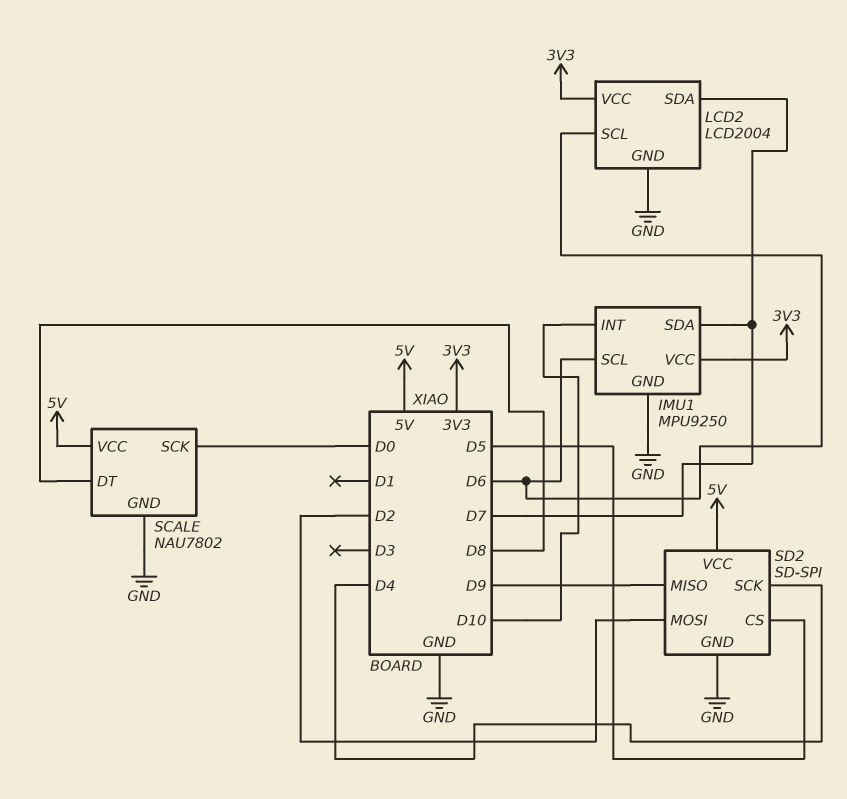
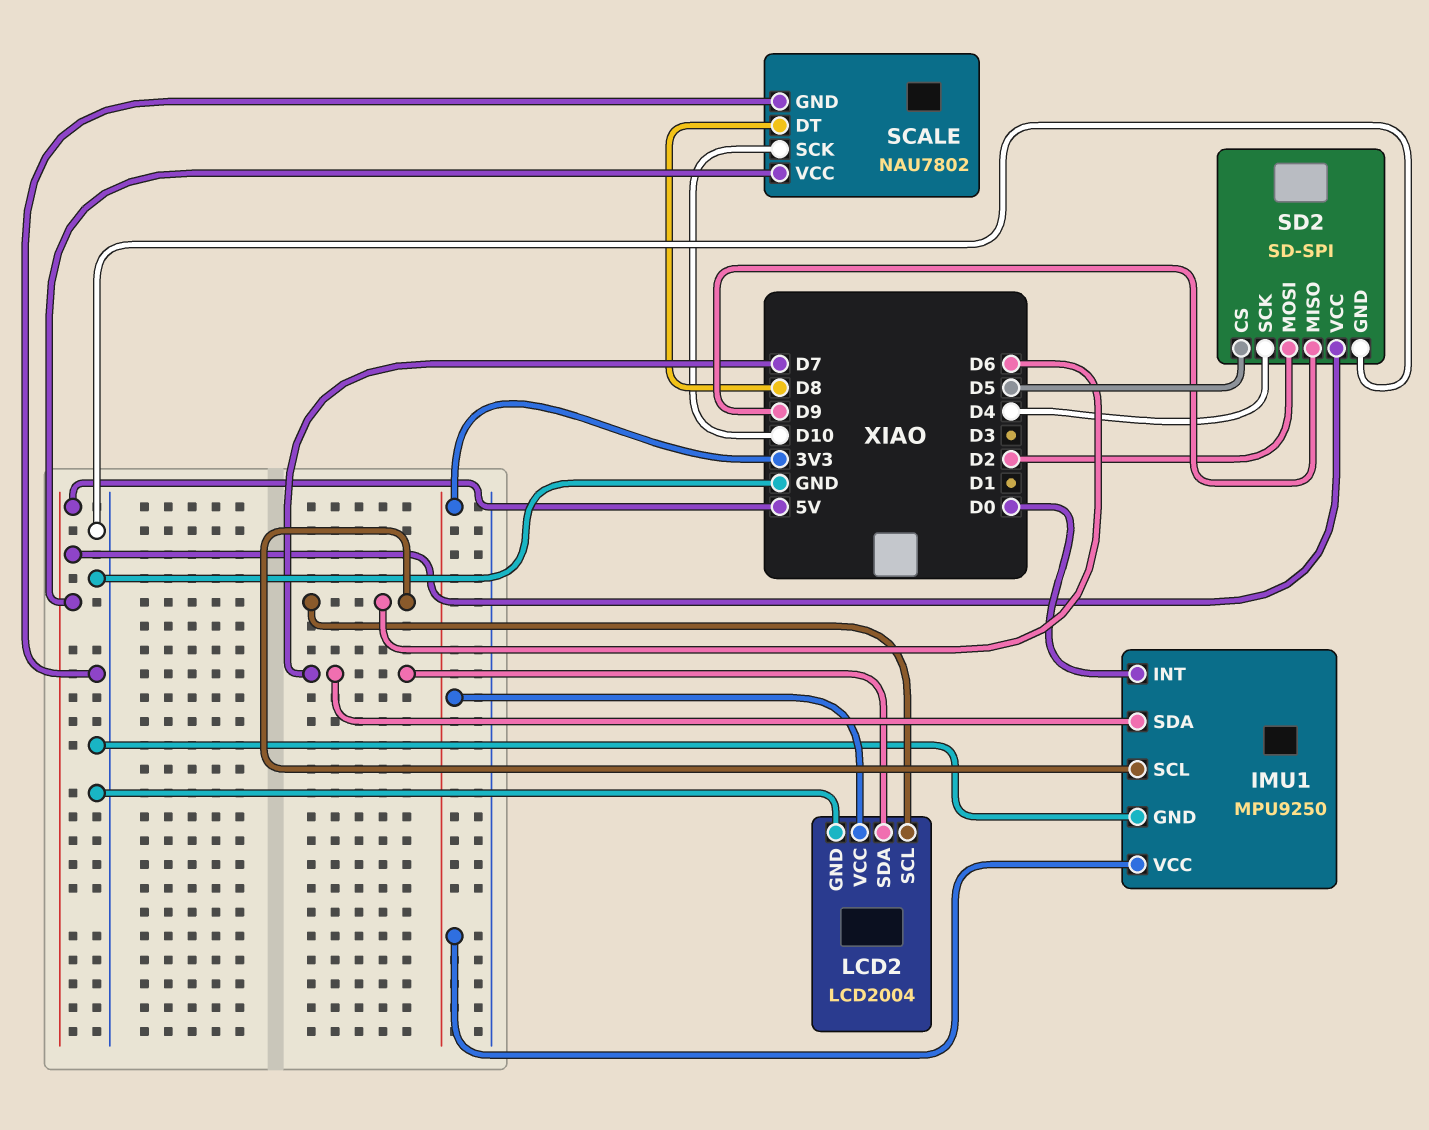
IMU1 pin INT: D10 -> D0
SCALE pin SCK: D0 -> D10

